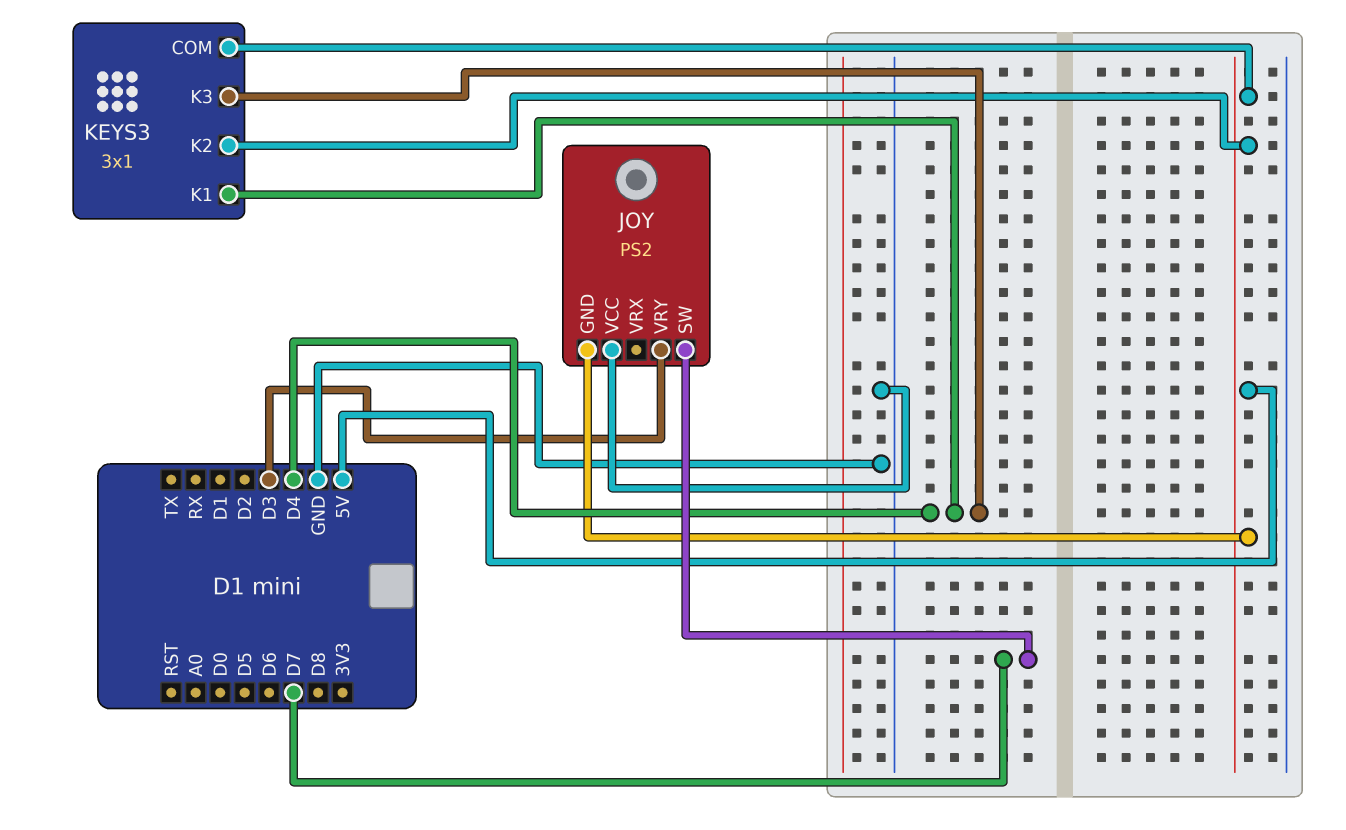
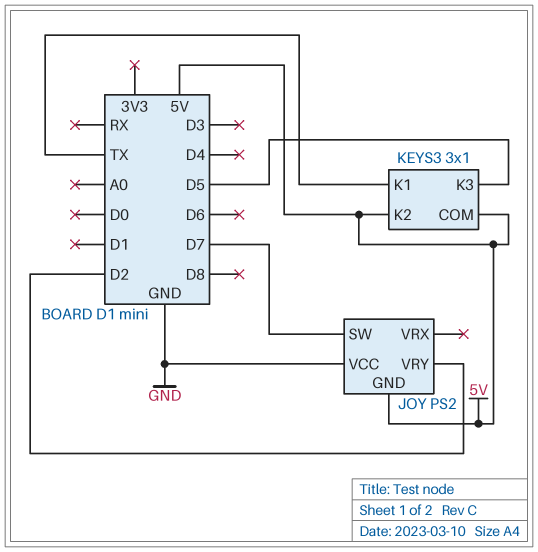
JOY pin VRY: D3 -> D2
KEYS3 pin K1: D4 -> TX
KEYS3 pin K3: D4 -> D5

